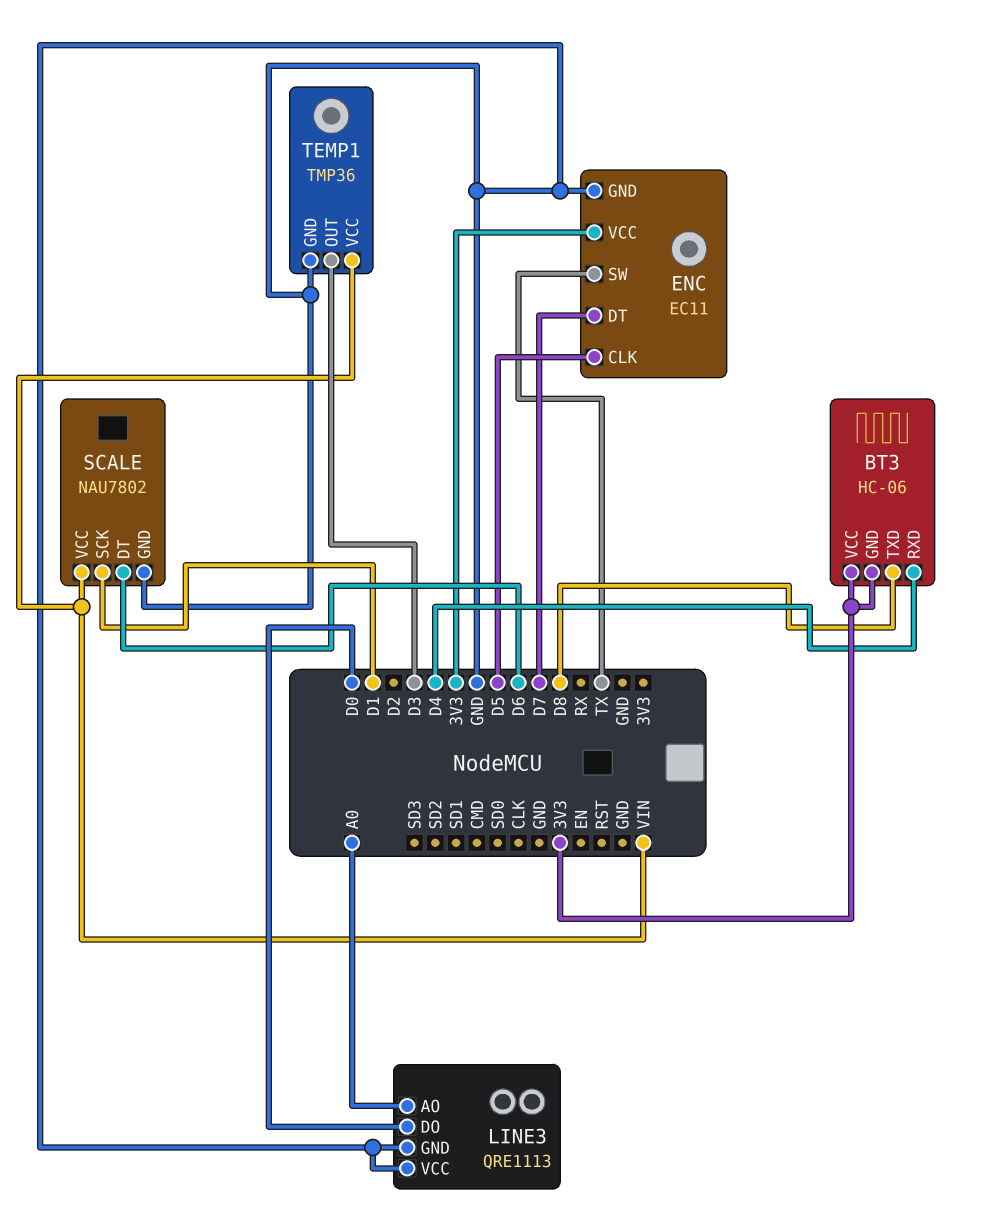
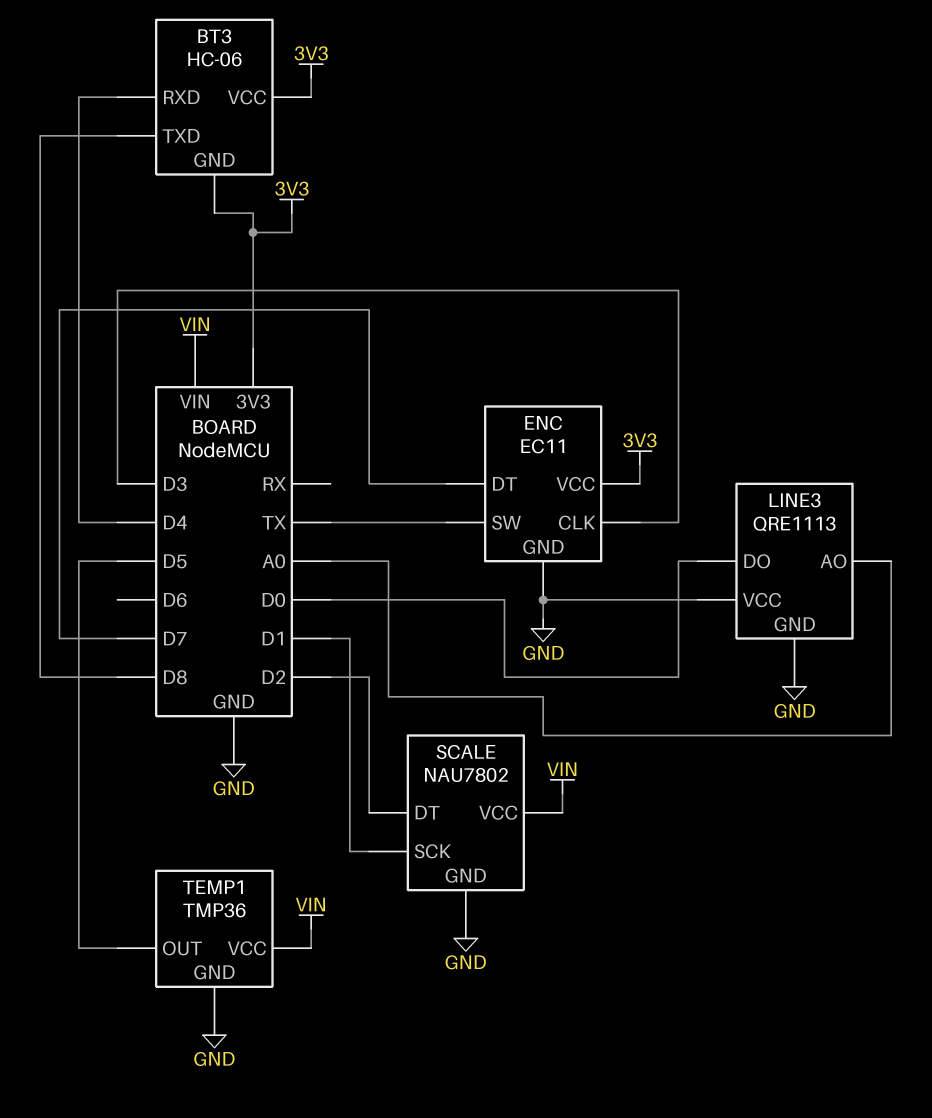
ENC pin CLK: D5 -> D3
SCALE pin DT: D6 -> D2
TEMP1 pin OUT: D3 -> D5

